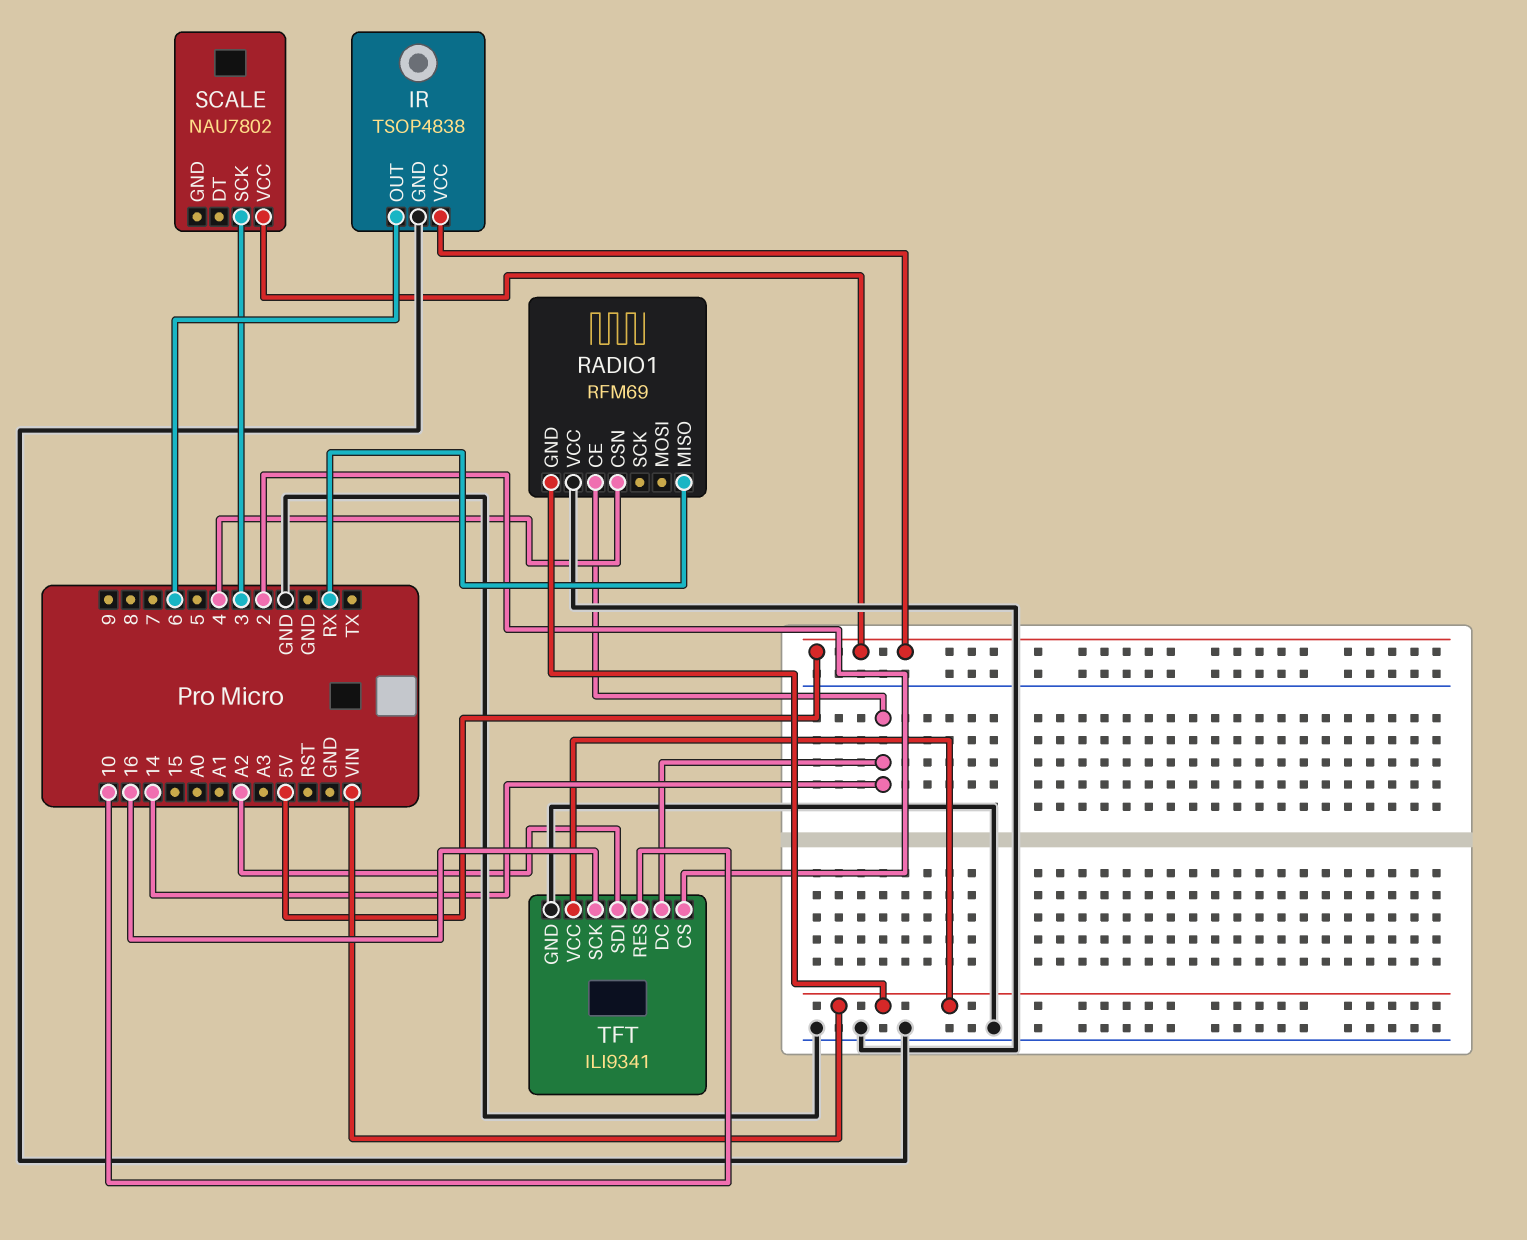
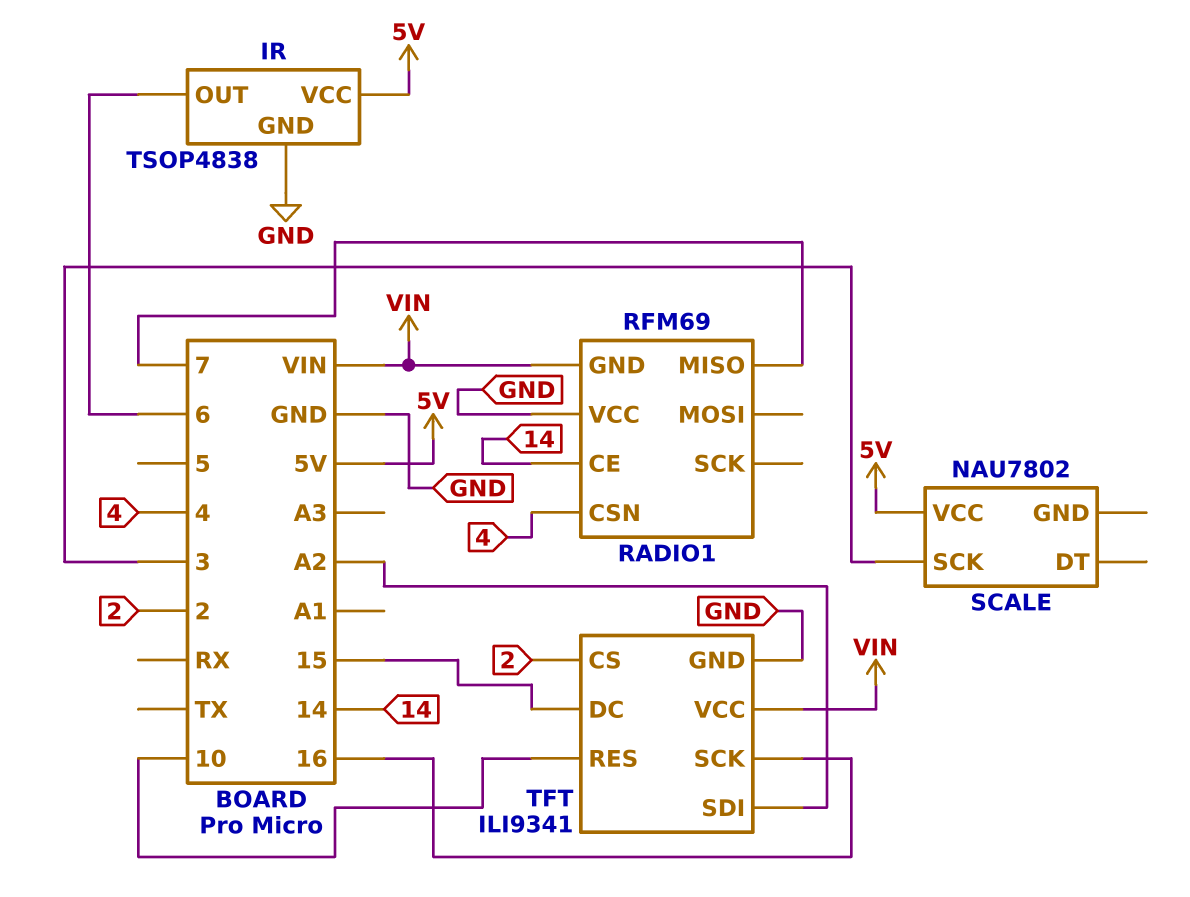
RADIO1 pin MISO: RX -> 7
TFT pin DC: 14 -> 15

